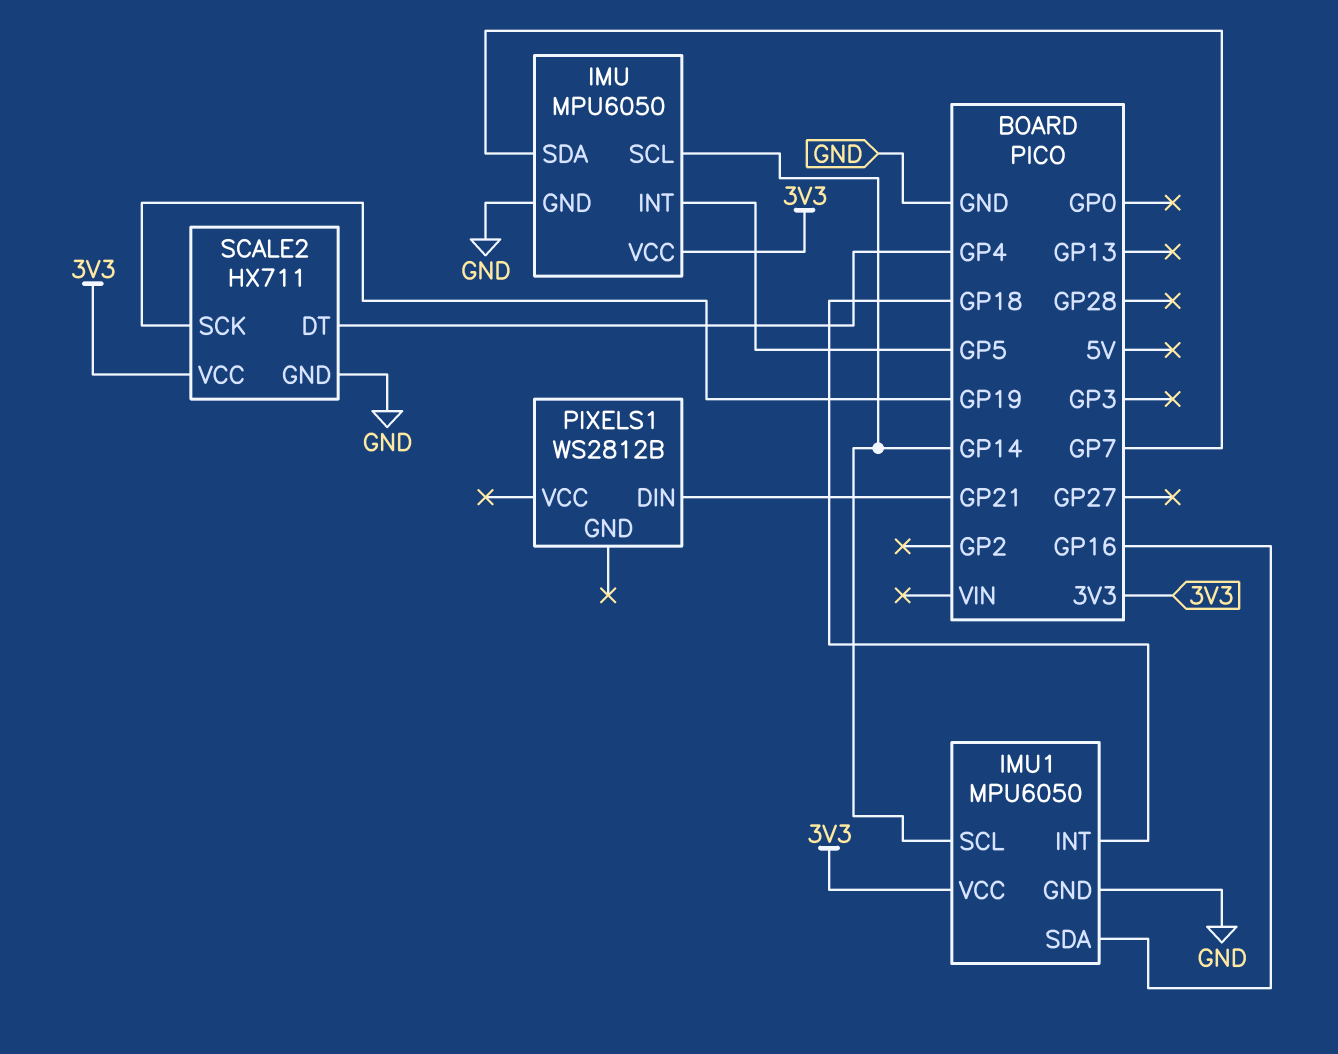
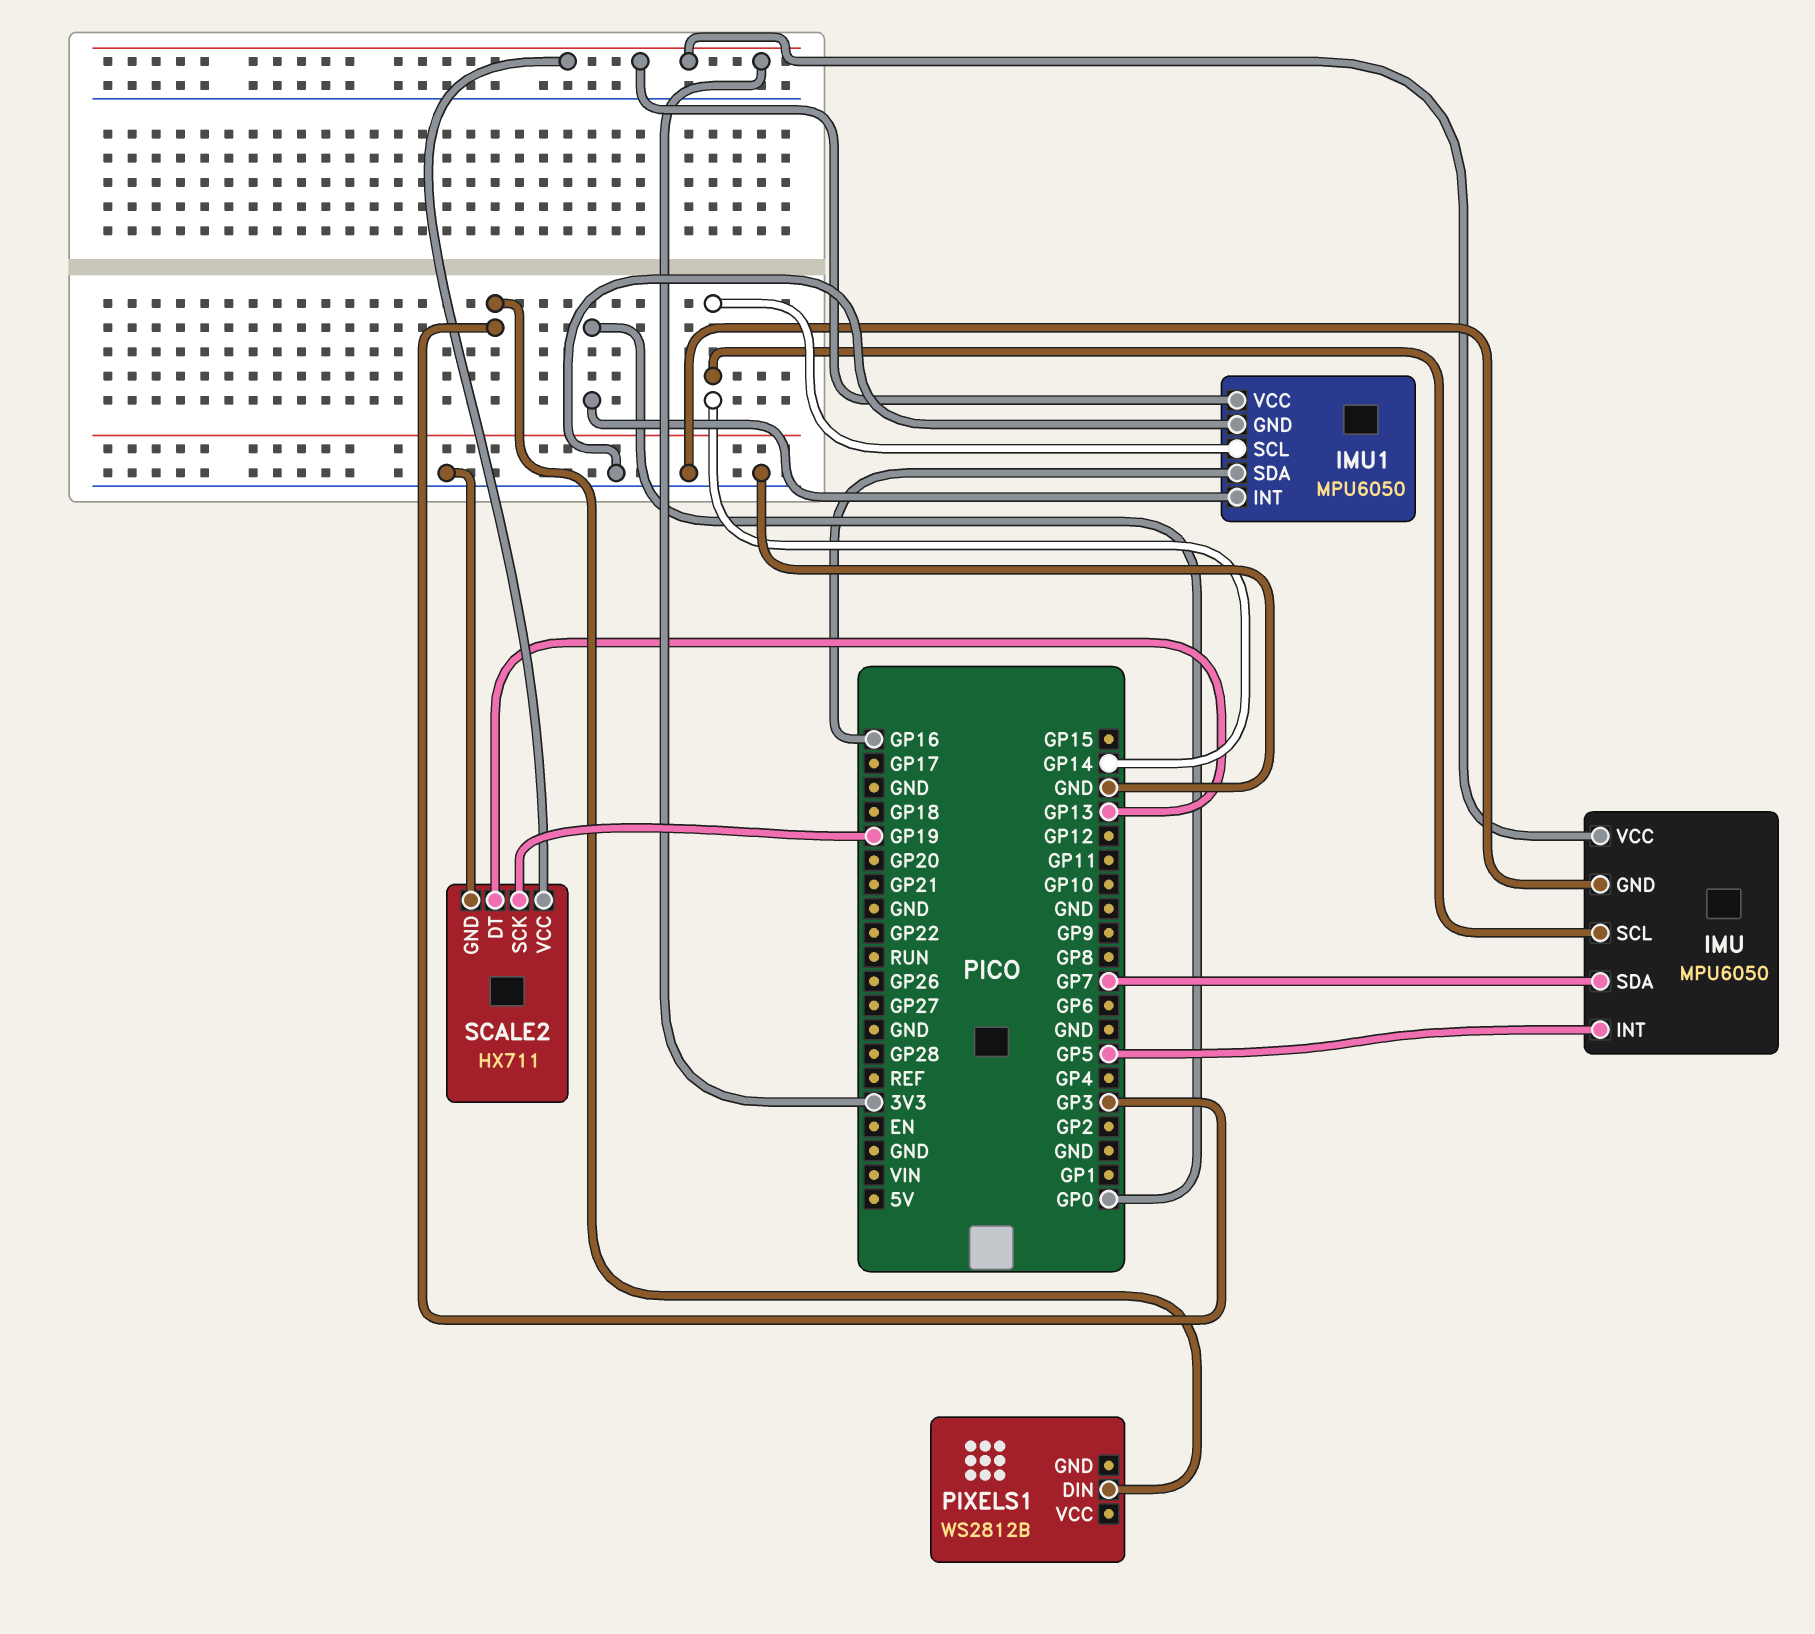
IMU1 pin INT: GP18 -> GP0
PIXELS1 pin DIN: GP21 -> GP3
SCALE2 pin DT: GP4 -> GP13

